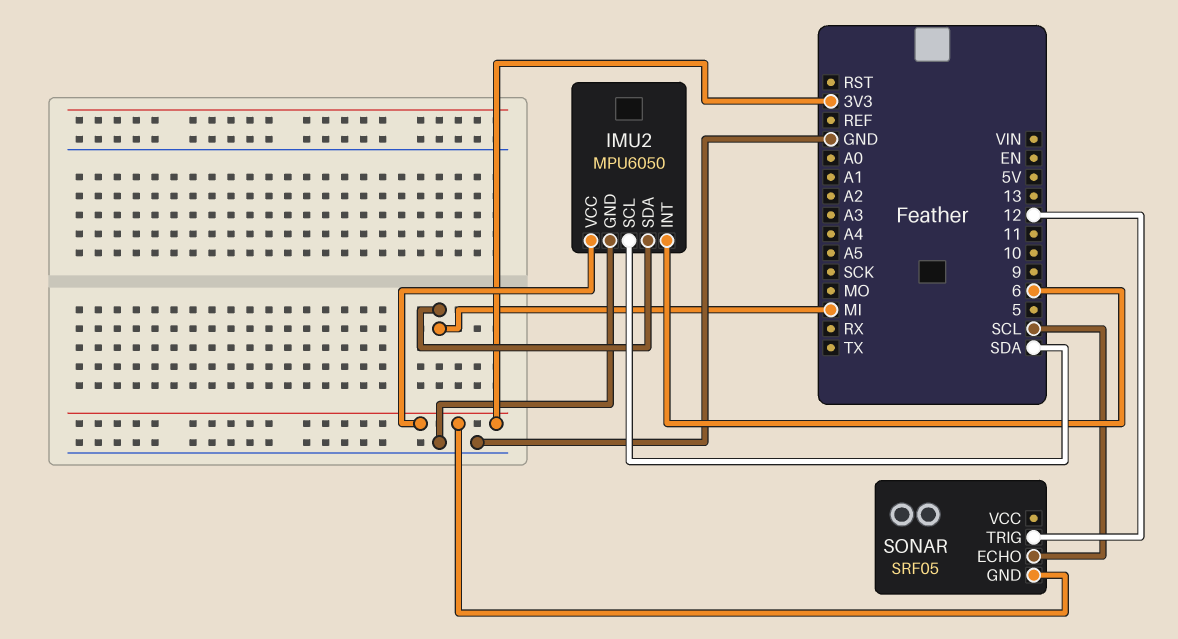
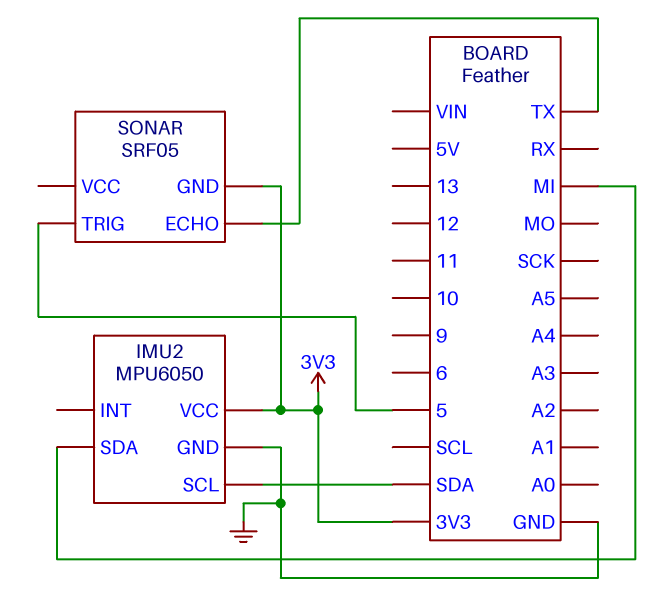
IMU2 pin INT: 6 -> none
SONAR pin ECHO: SCL -> TX
SONAR pin TRIG: 12 -> 5

